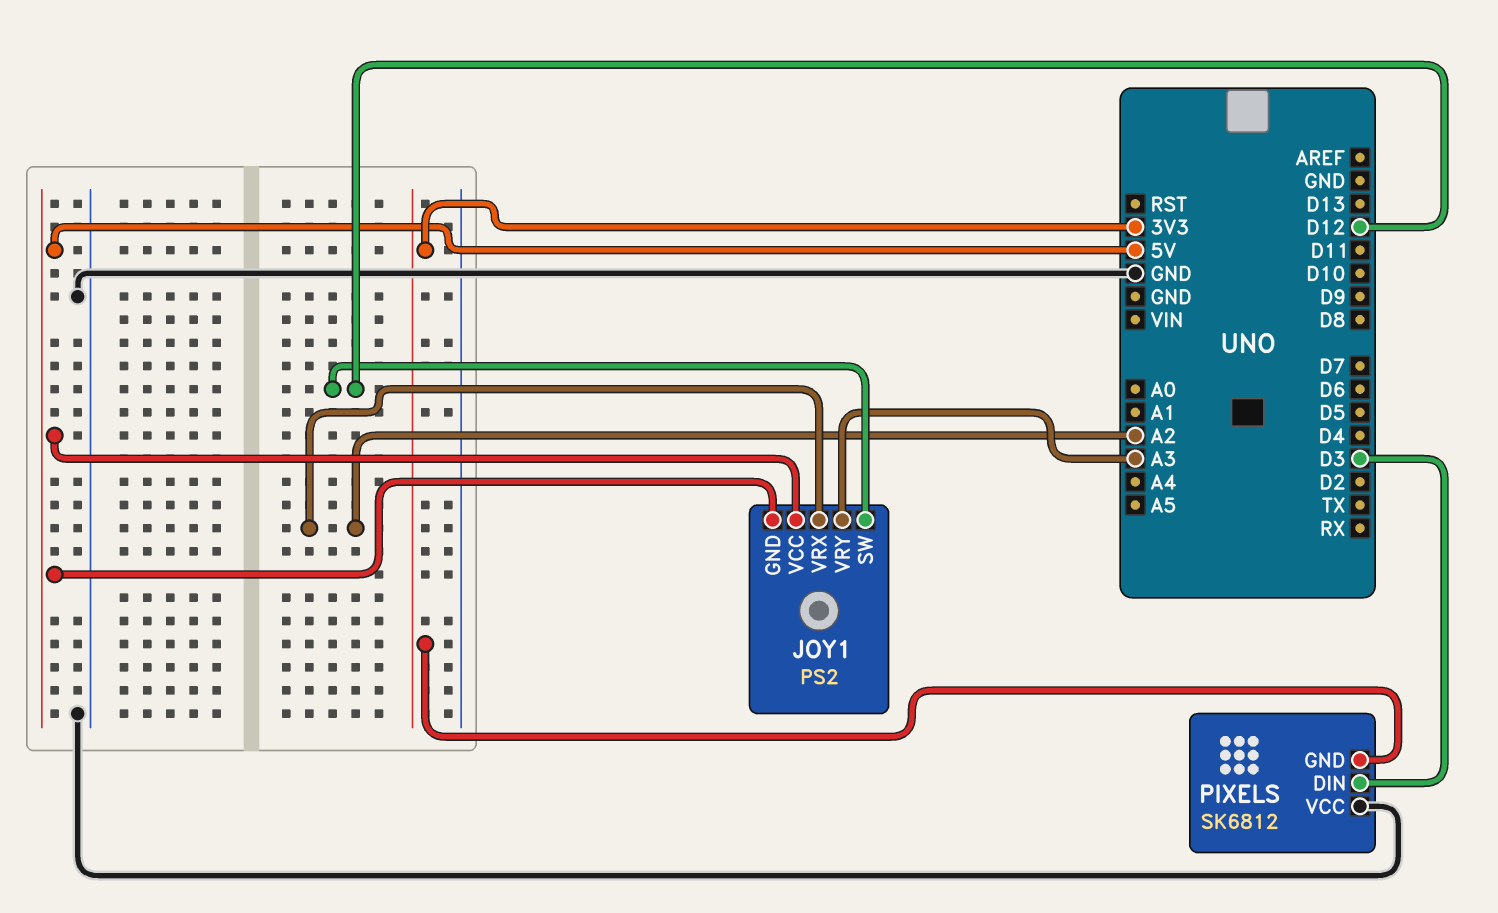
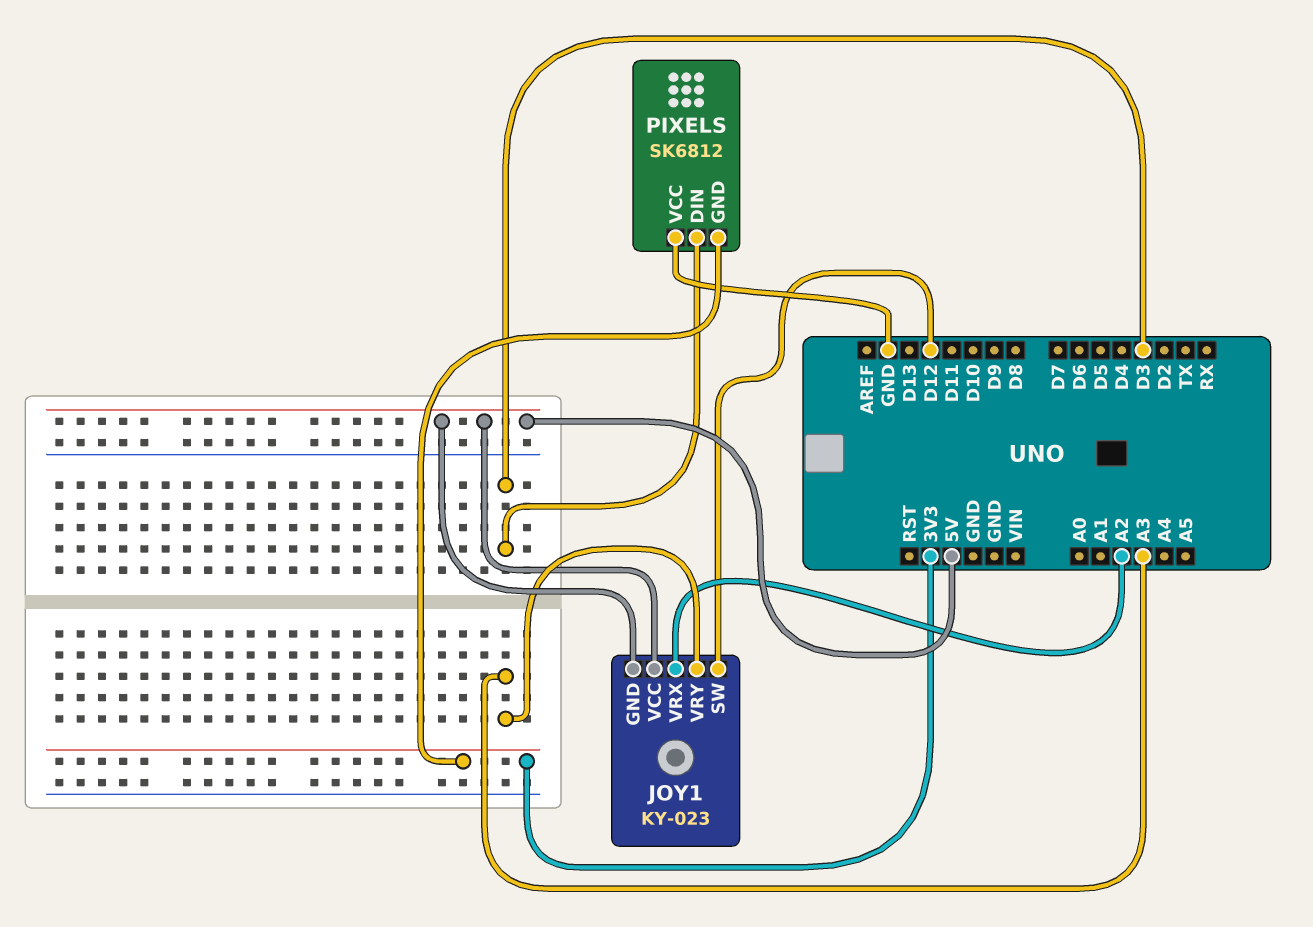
JOY1: PS2 -> KY-023

